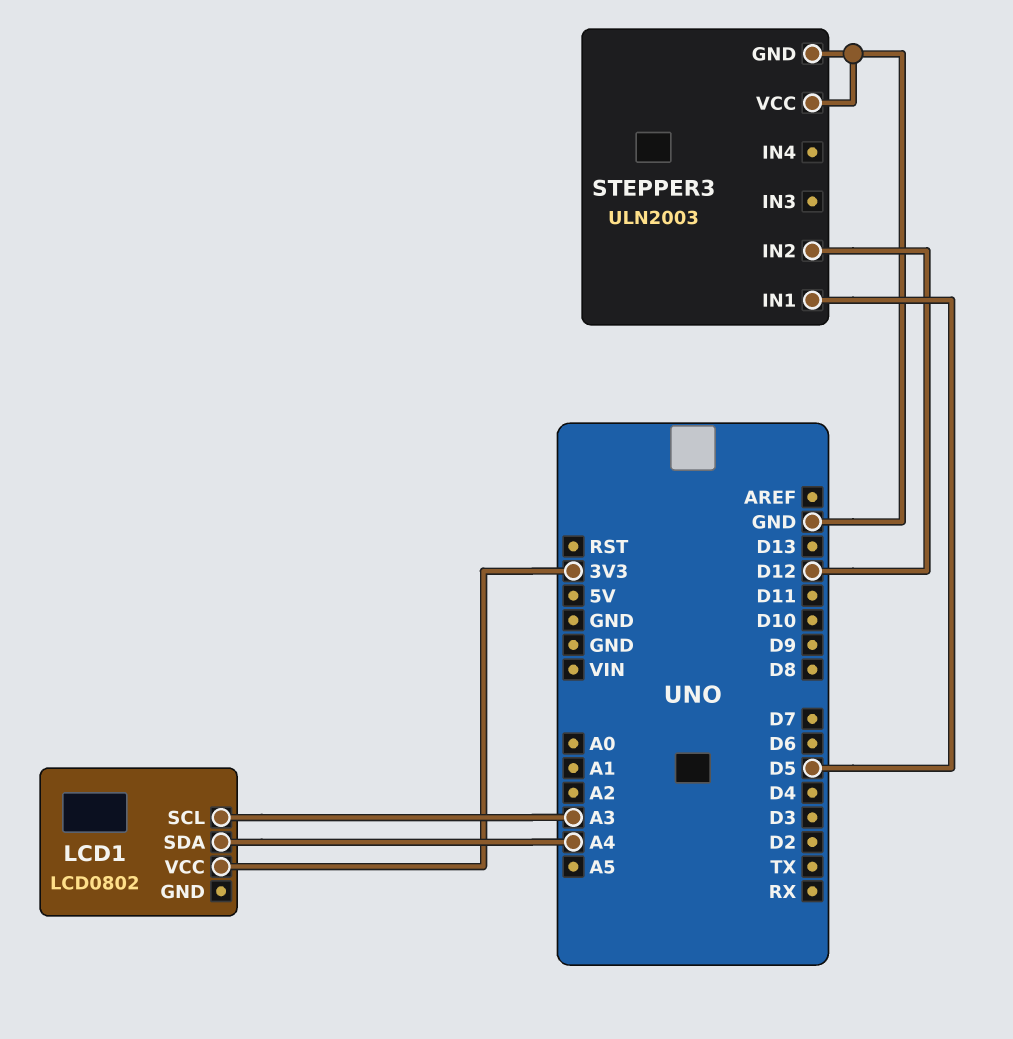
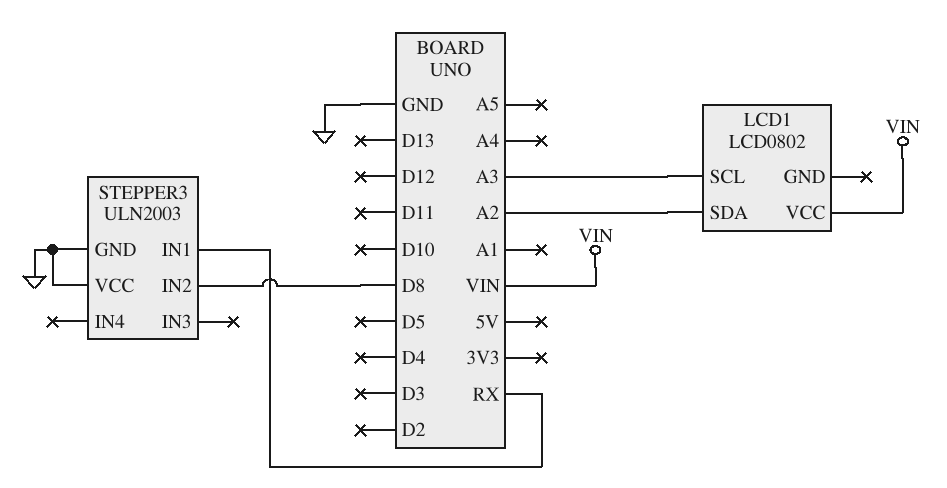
LCD1 pin SDA: A4 -> A2
LCD1 pin VCC: 3V3 -> VIN
STEPPER3 pin IN1: D5 -> RX
STEPPER3 pin IN2: D12 -> D8

